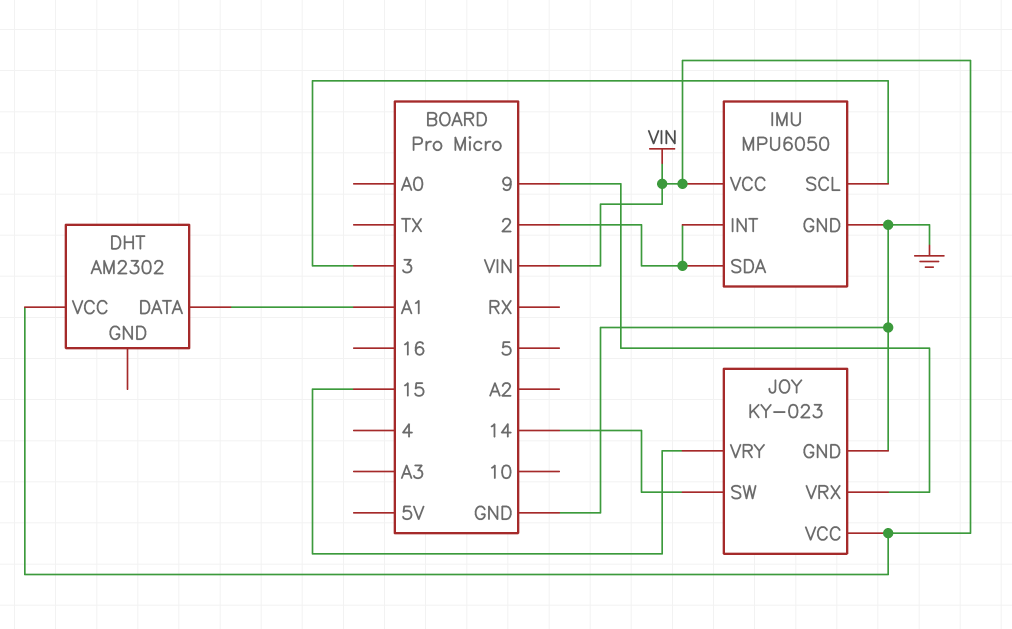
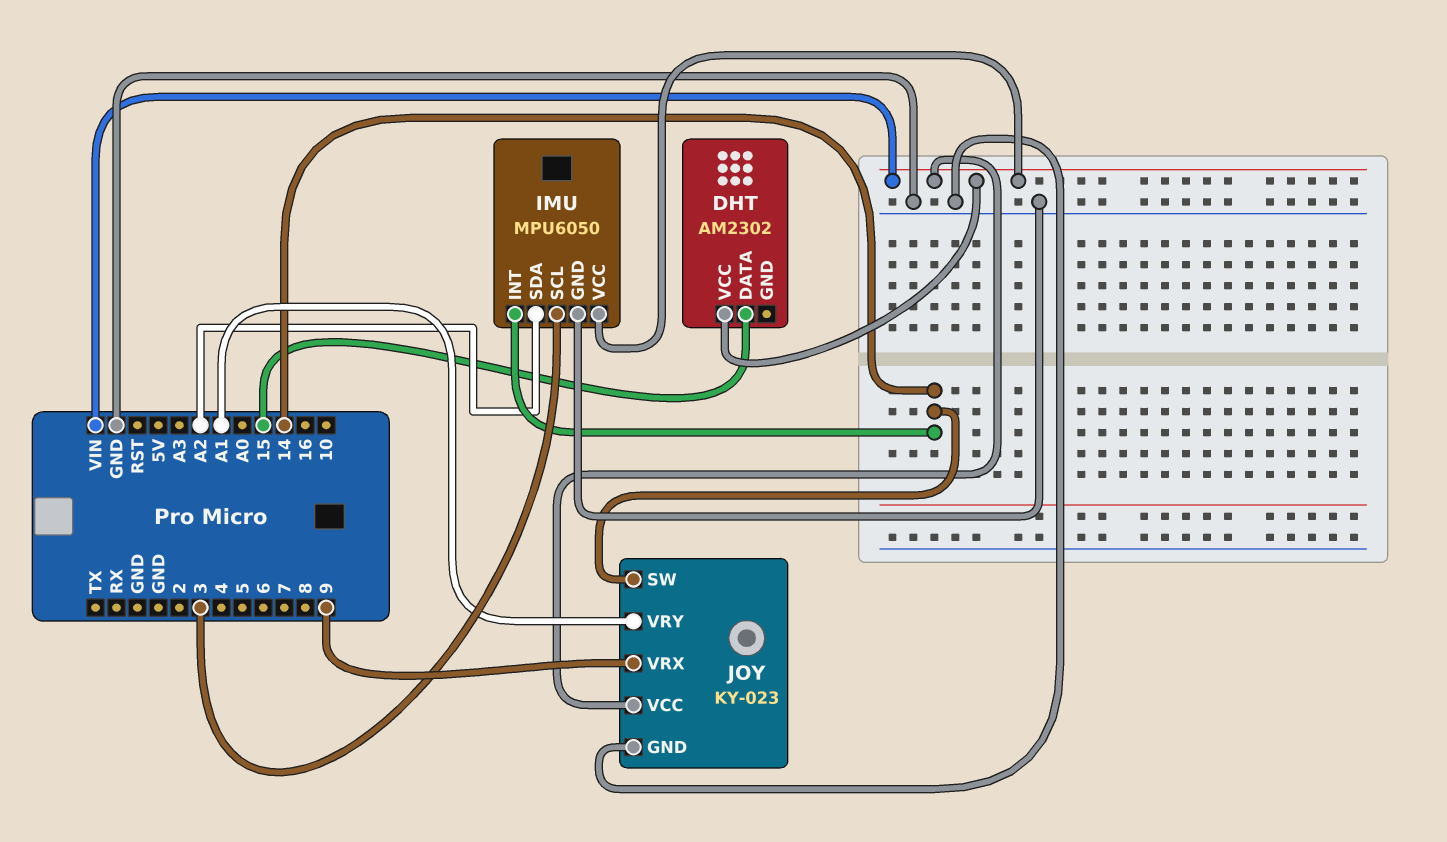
DHT pin DATA: A1 -> 15
IMU pin INT: 2 -> 14
IMU pin SDA: 2 -> A2
JOY pin VRY: 15 -> A1

